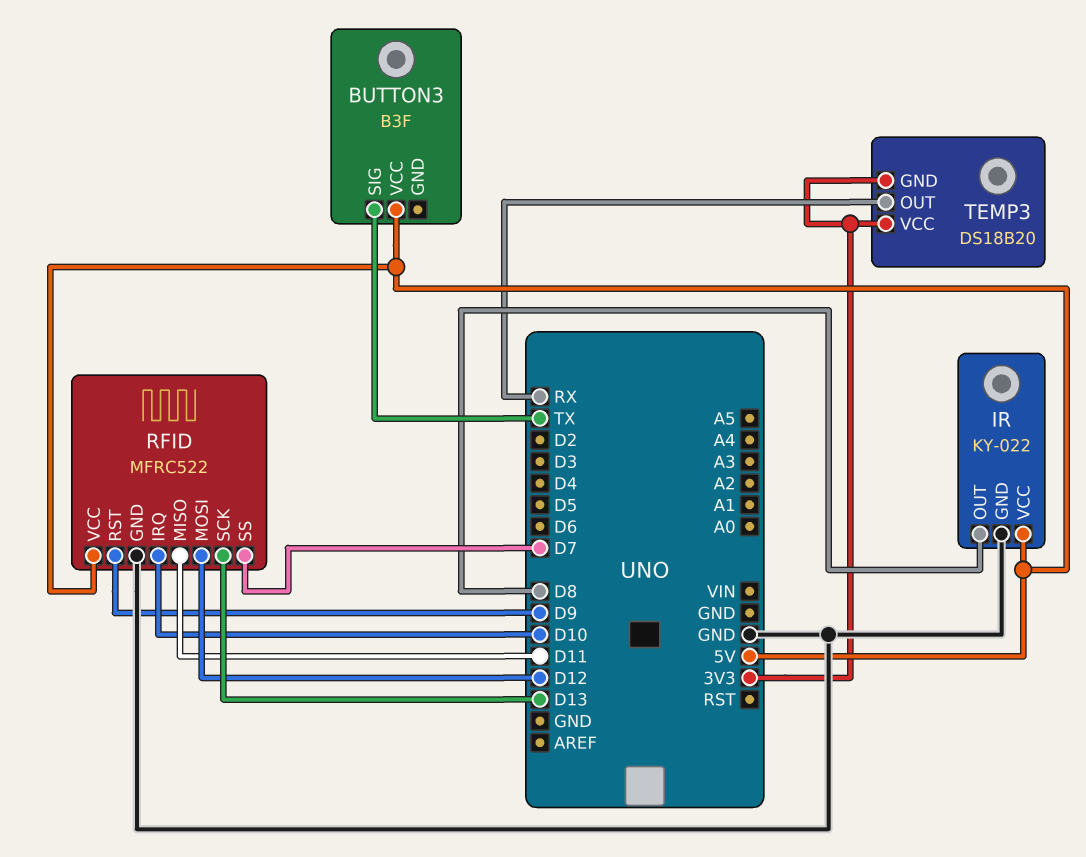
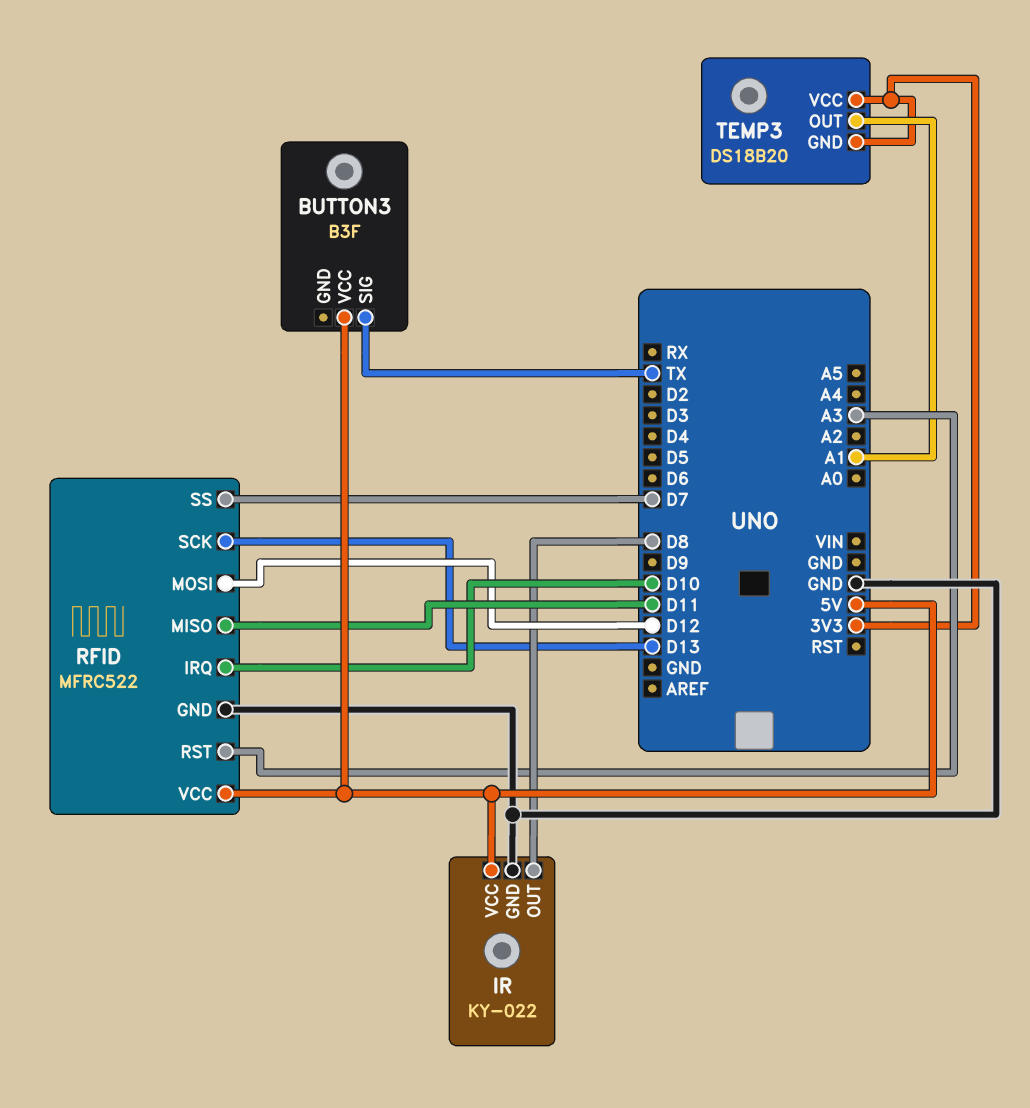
RFID pin RST: D9 -> A3
TEMP3 pin OUT: RX -> A1

